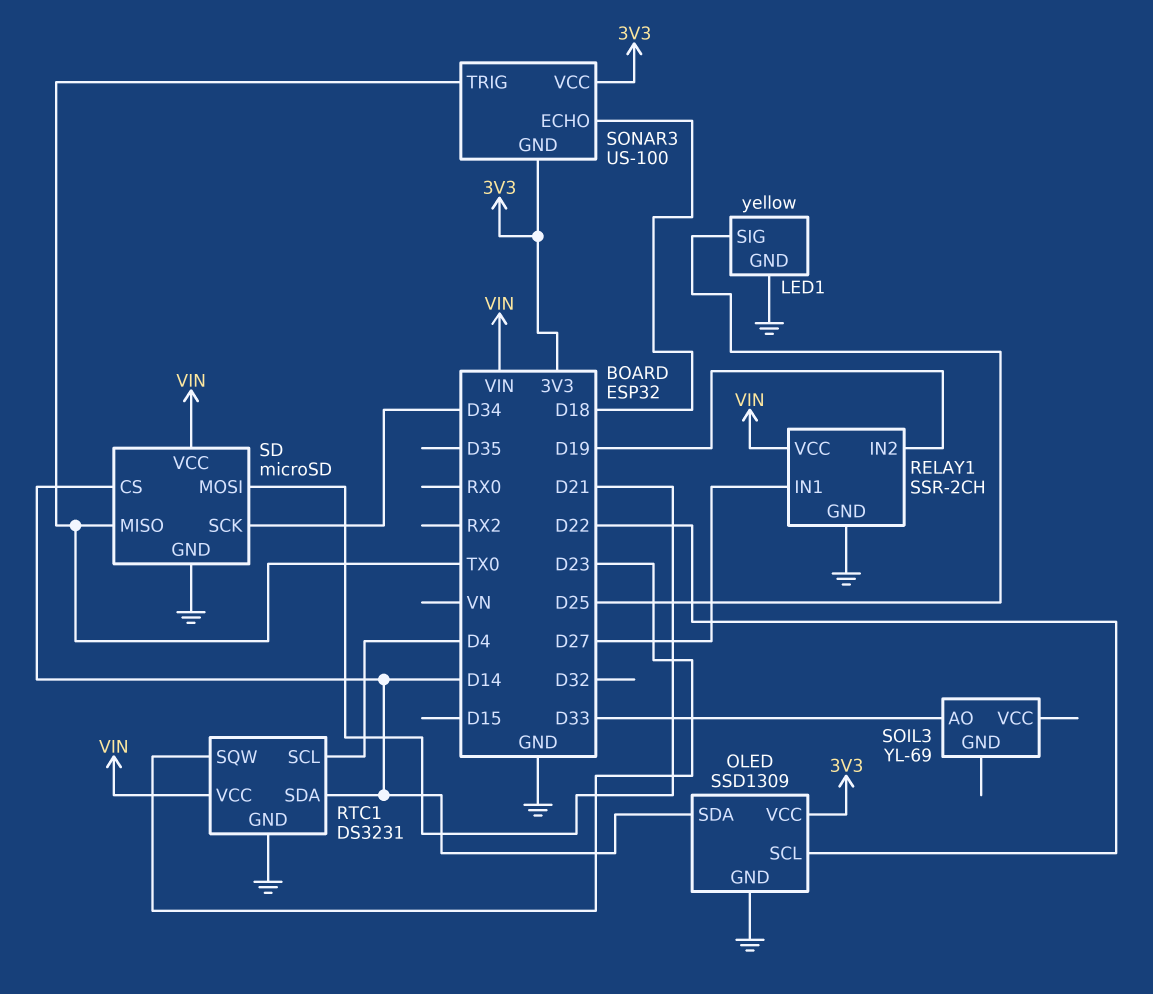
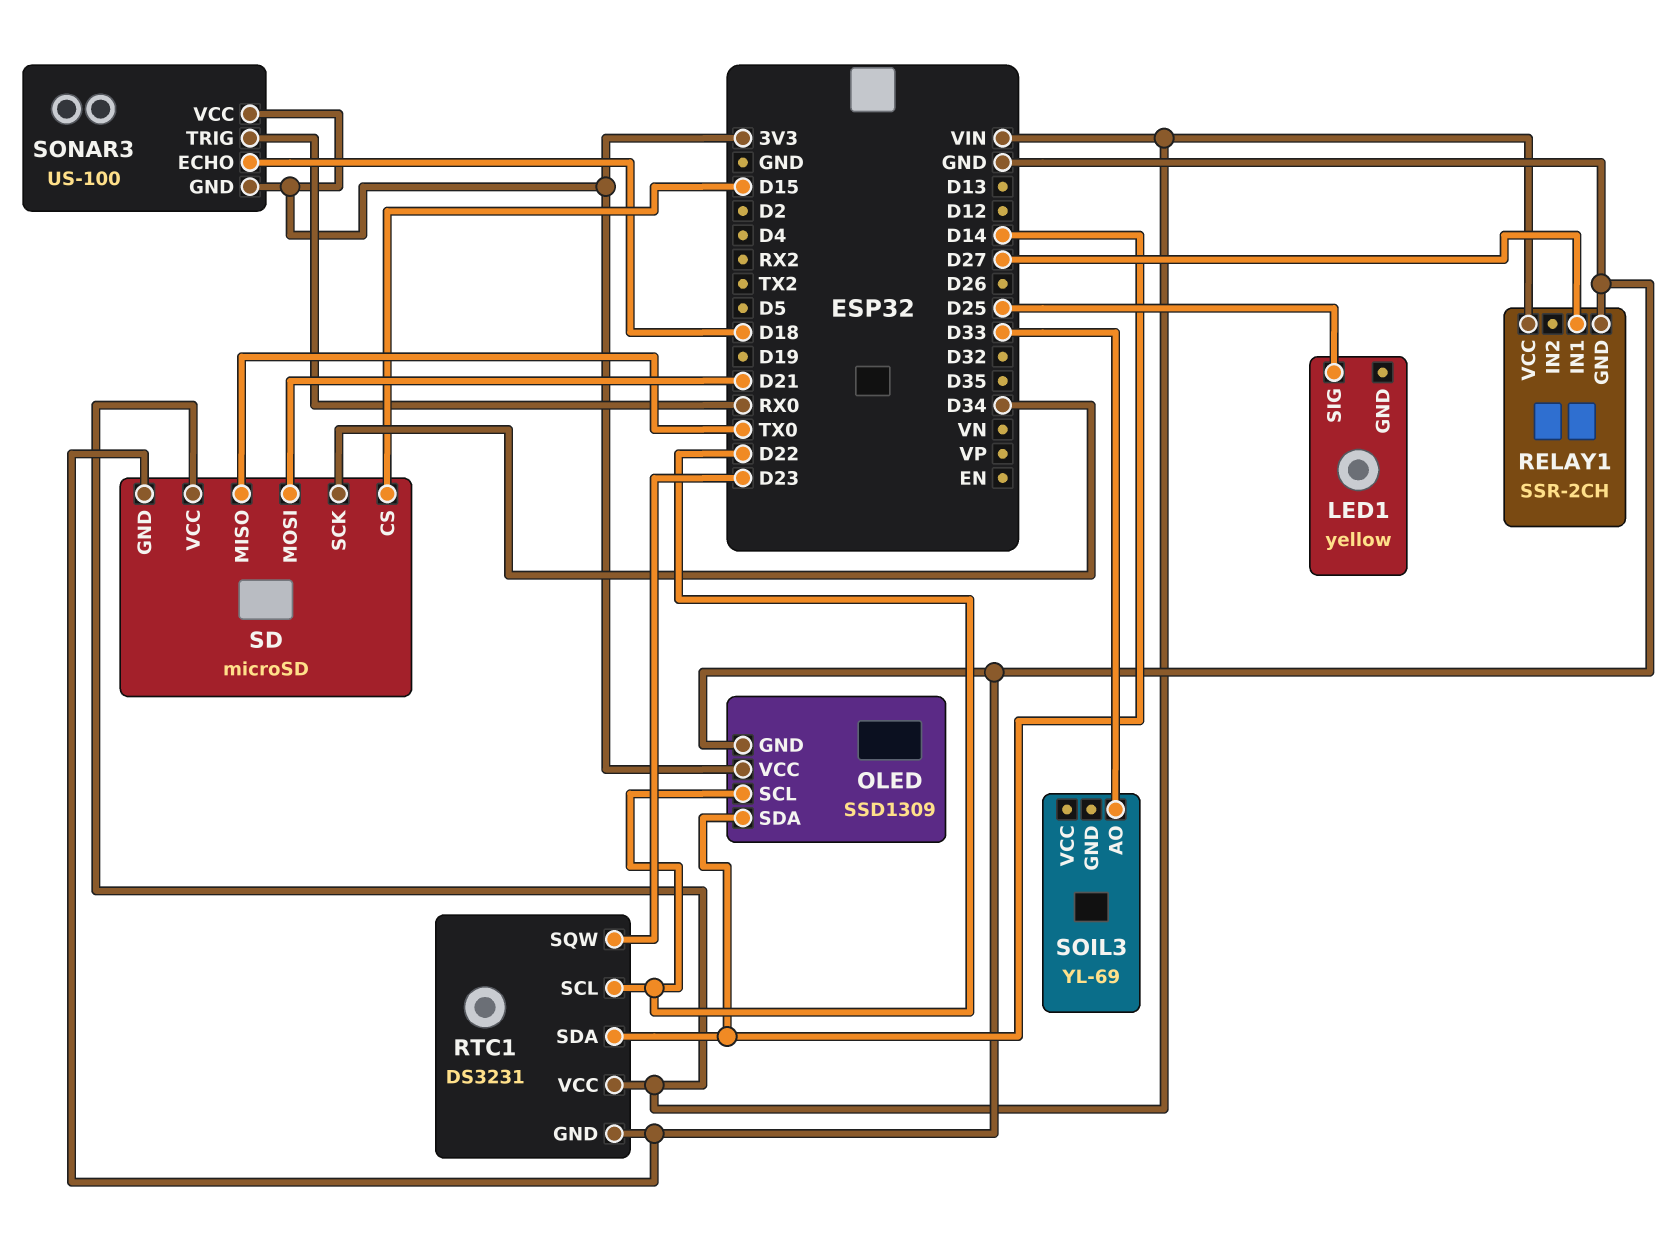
LED1 pin GND: GND -> none
RELAY1 pin IN2: D19 -> none
RTC1 pin SCL: D4 -> D22
SD pin CS: D14 -> D15
SONAR3 pin TRIG: TX0 -> RX0

